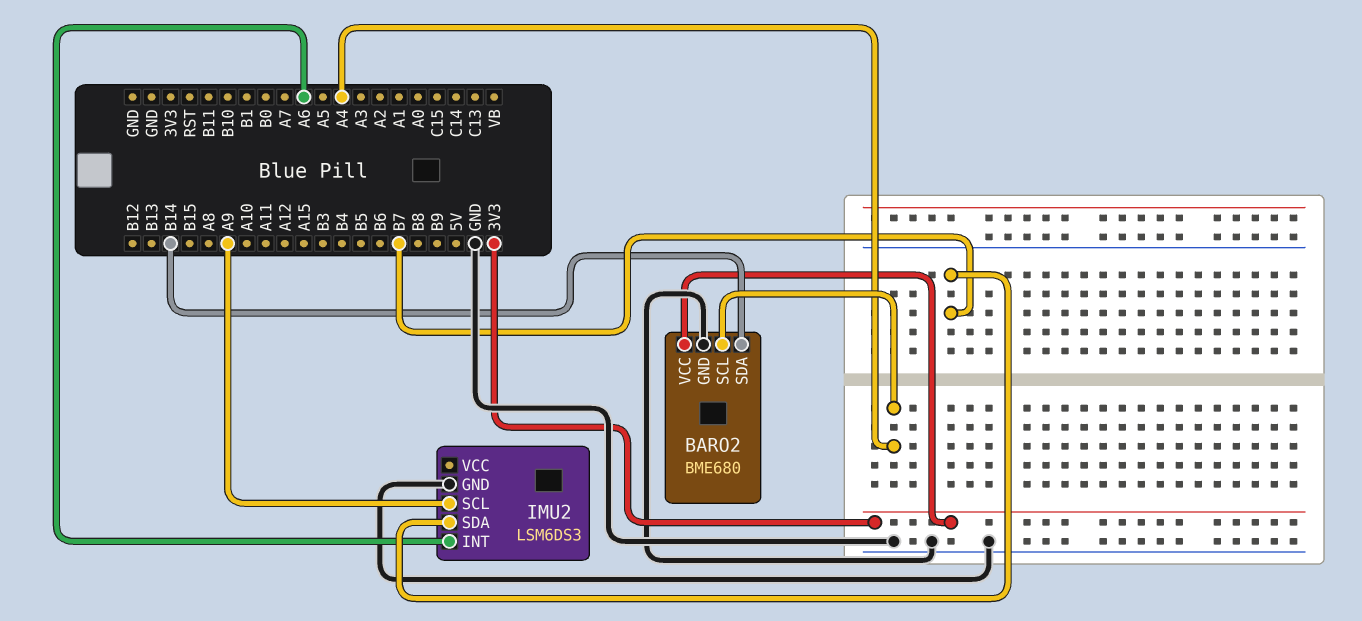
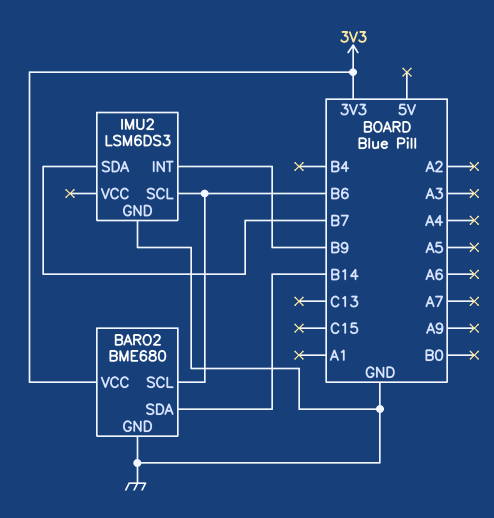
BARO2 pin SCL: A4 -> B6
IMU2 pin INT: A6 -> B9
IMU2 pin SCL: A9 -> B6

